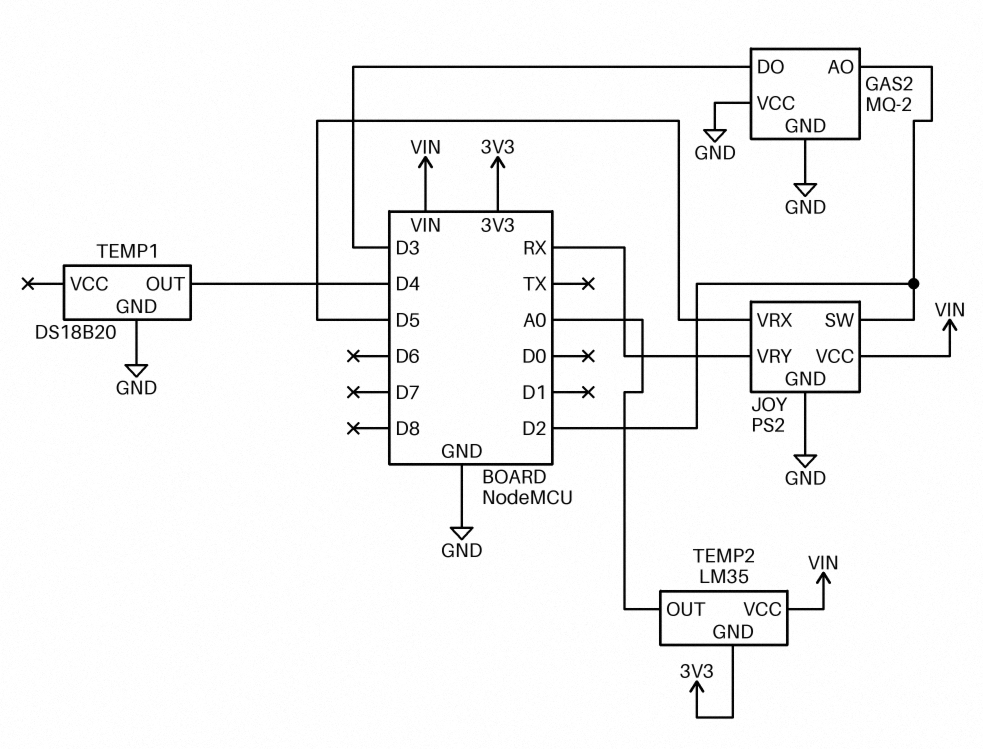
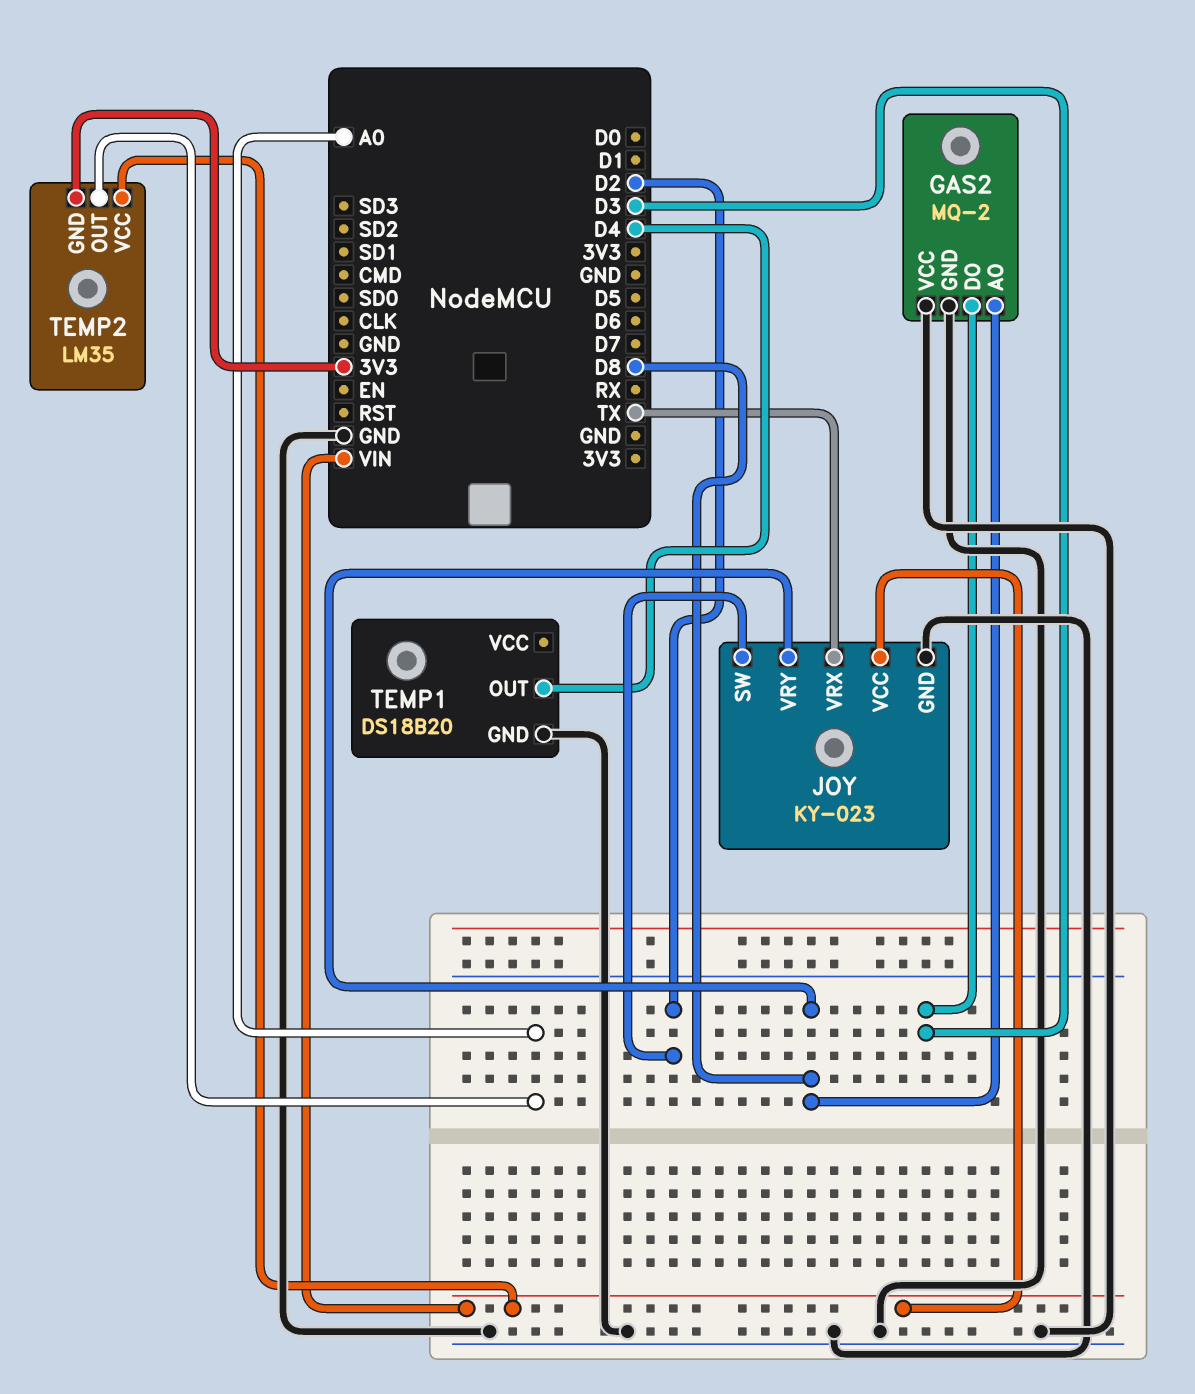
GAS2 pin AO: D2 -> D8
JOY: PS2 -> KY-023
JOY pin VRX: D5 -> TX
JOY pin VRY: RX -> D8

